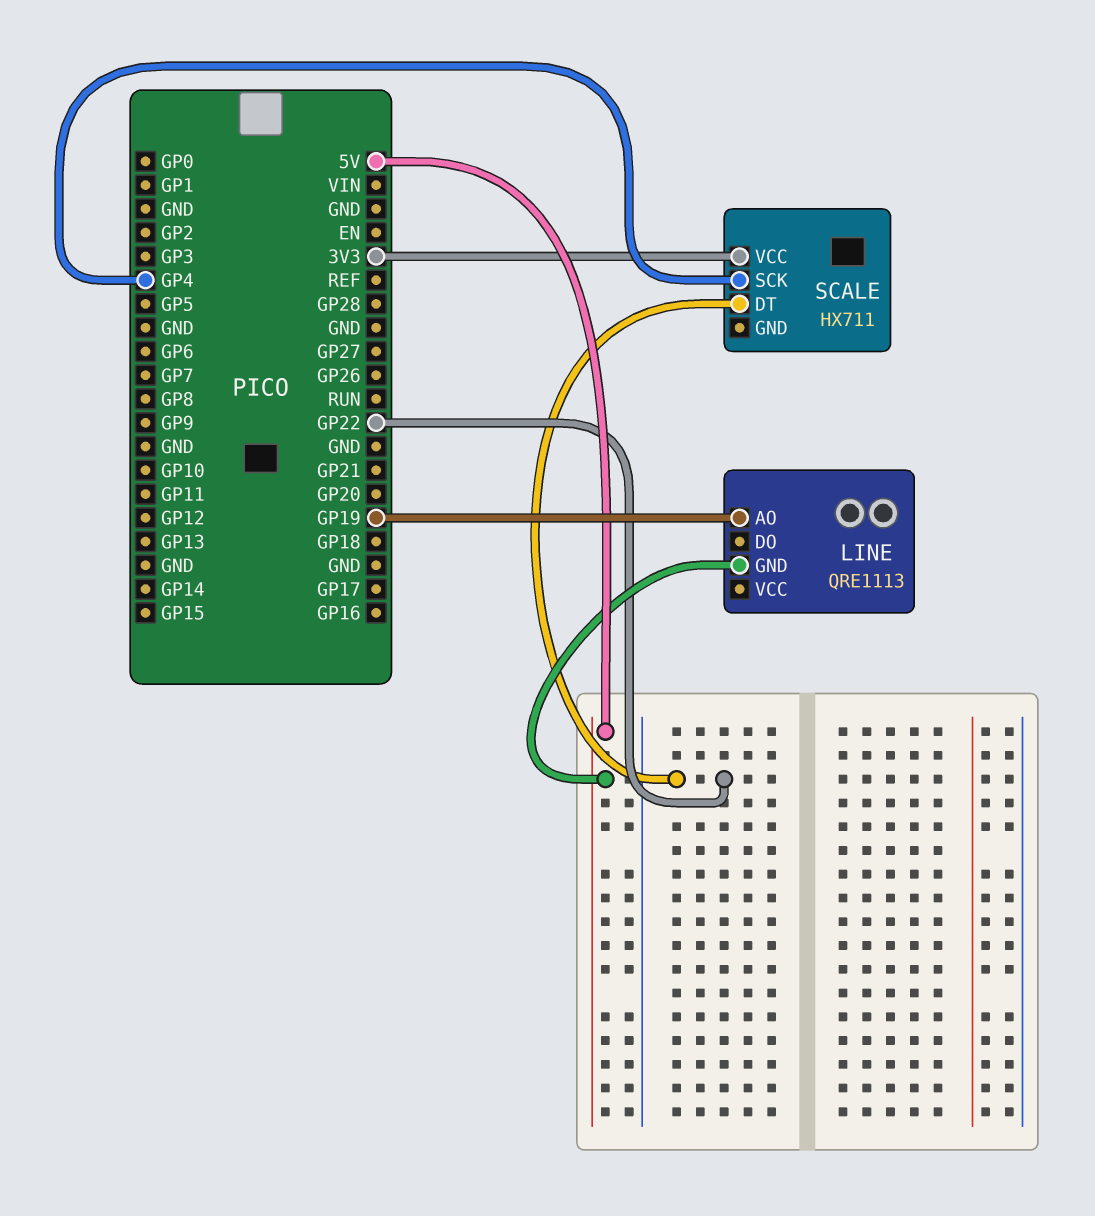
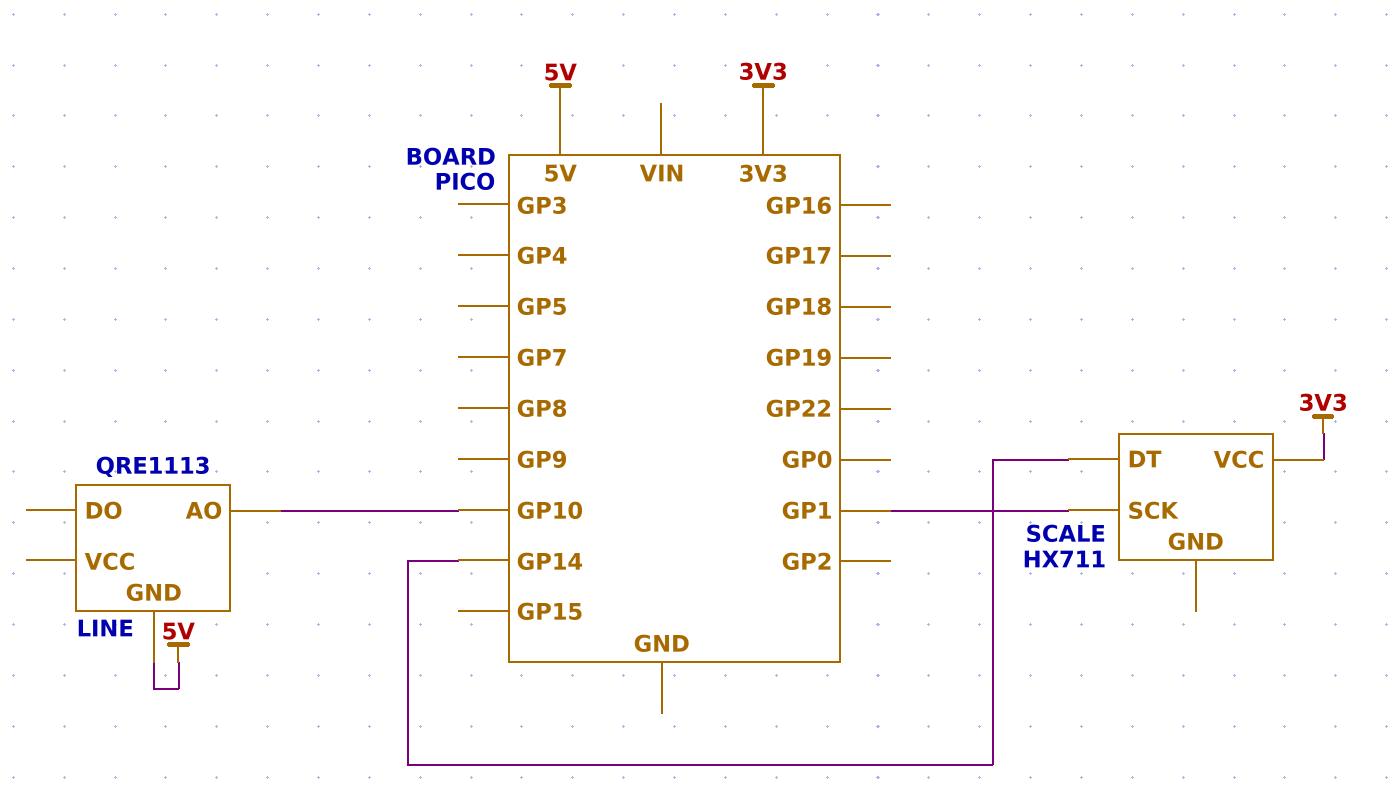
LINE pin AO: GP19 -> GP10
SCALE pin DT: GP22 -> GP14
SCALE pin SCK: GP4 -> GP1

